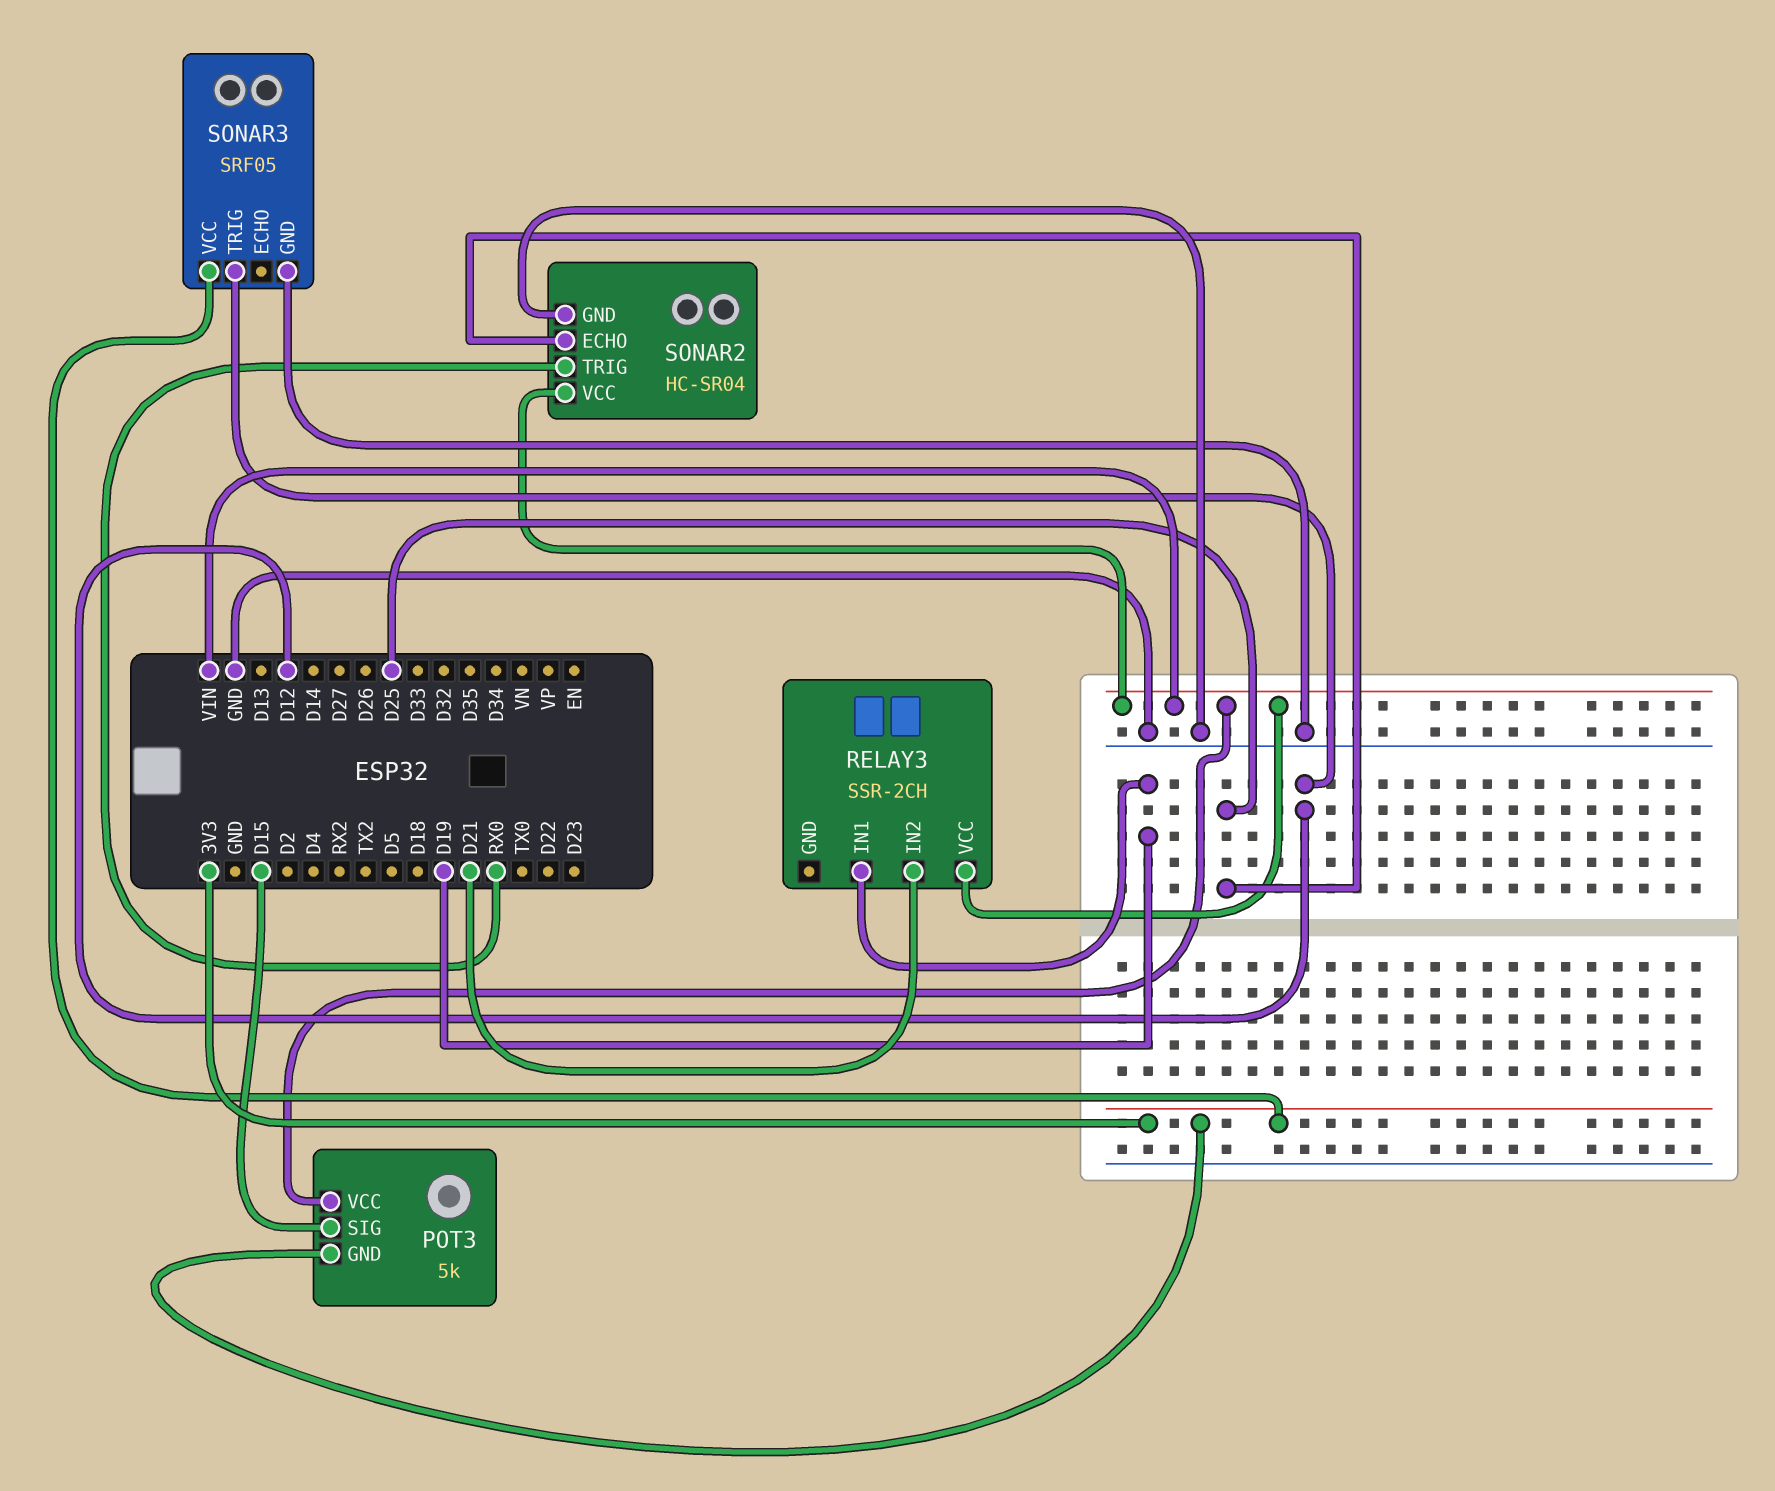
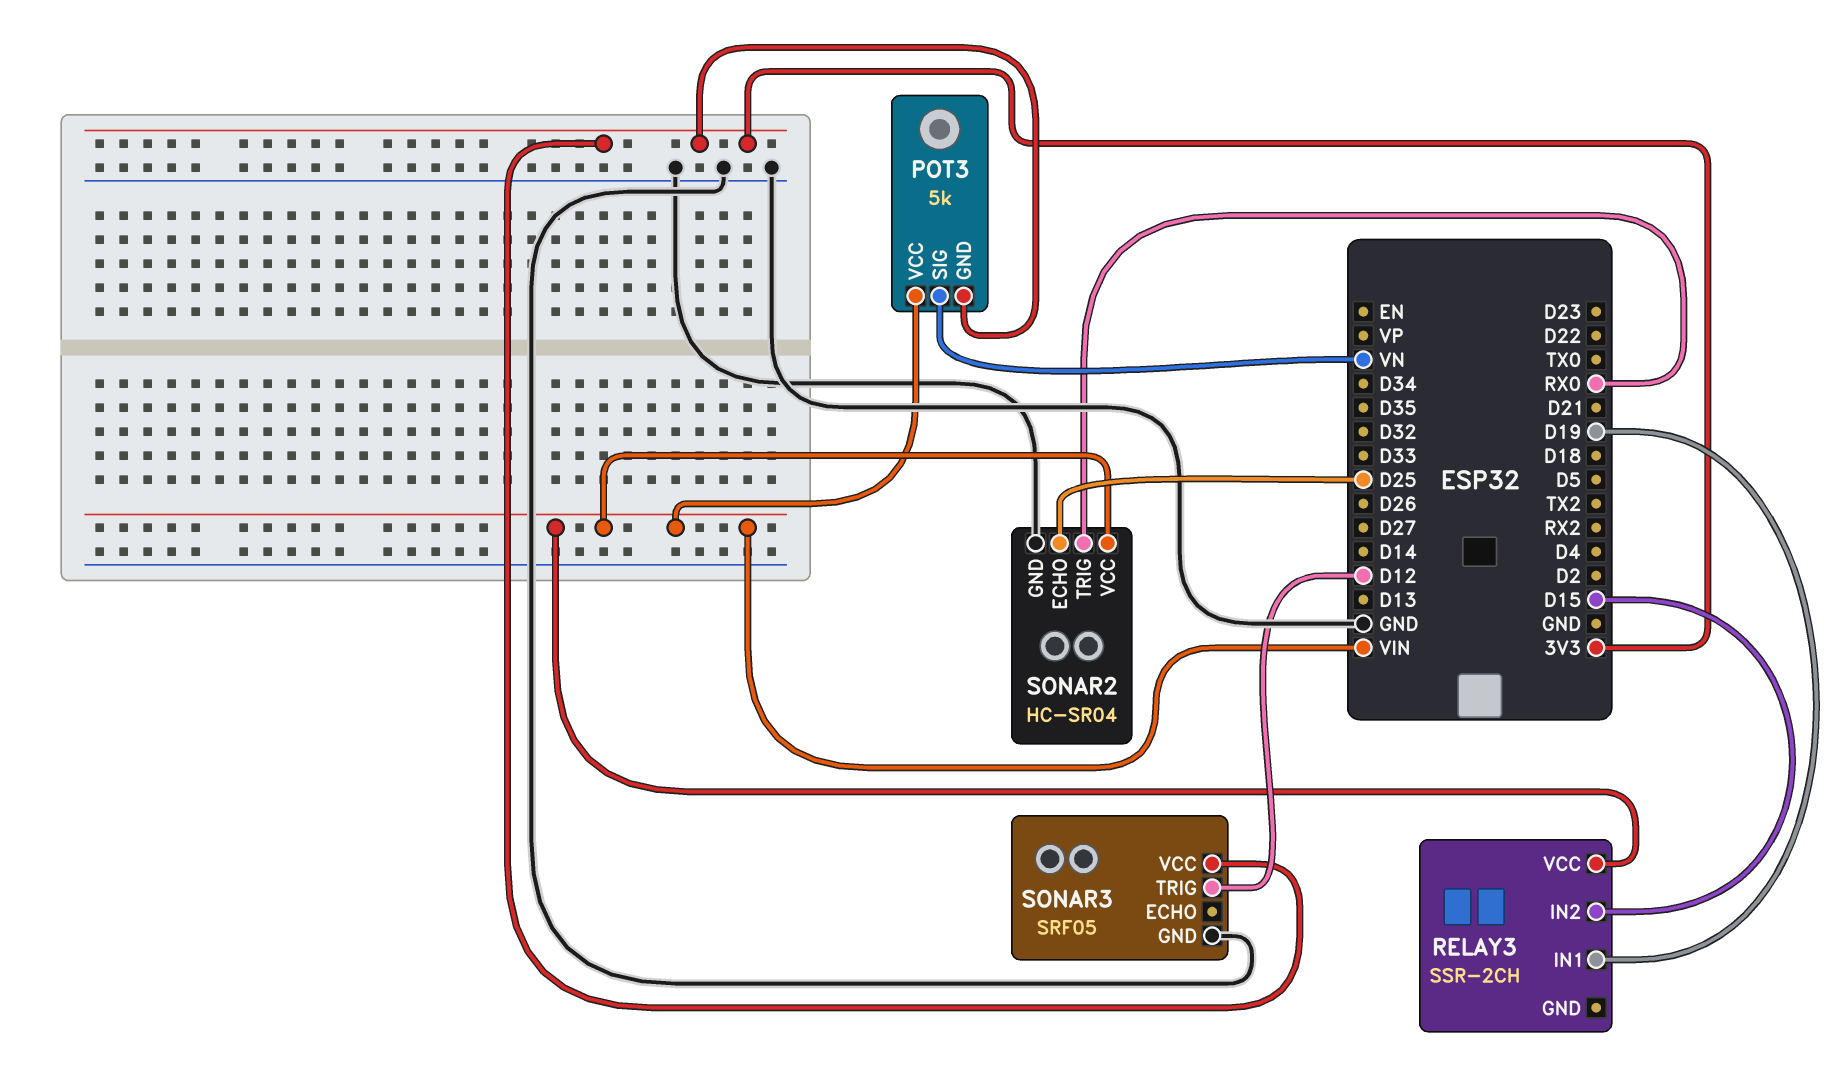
POT3 pin SIG: D15 -> VN
RELAY3 pin IN2: D21 -> D15

